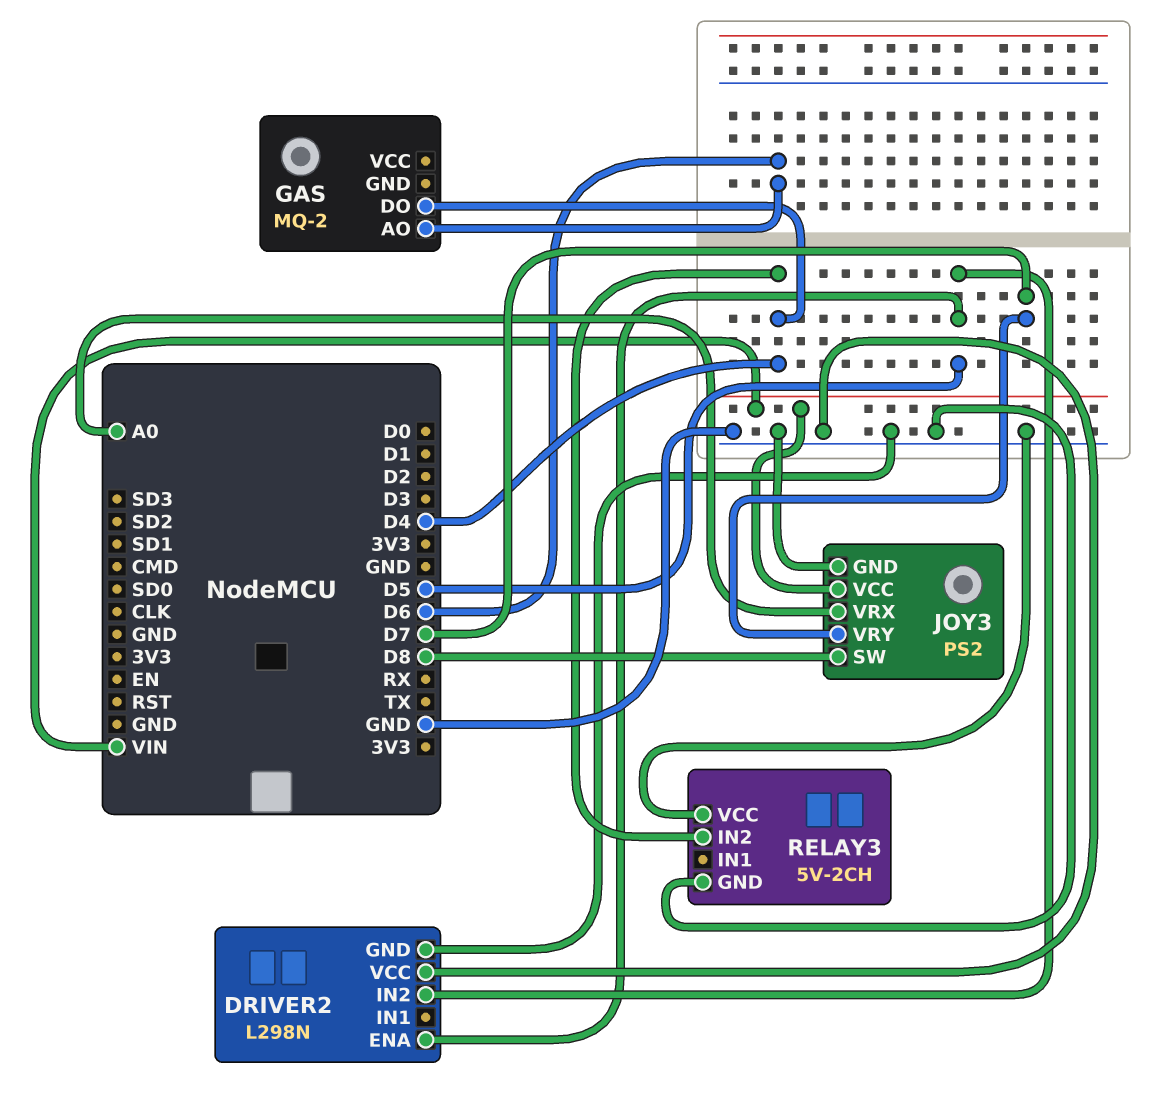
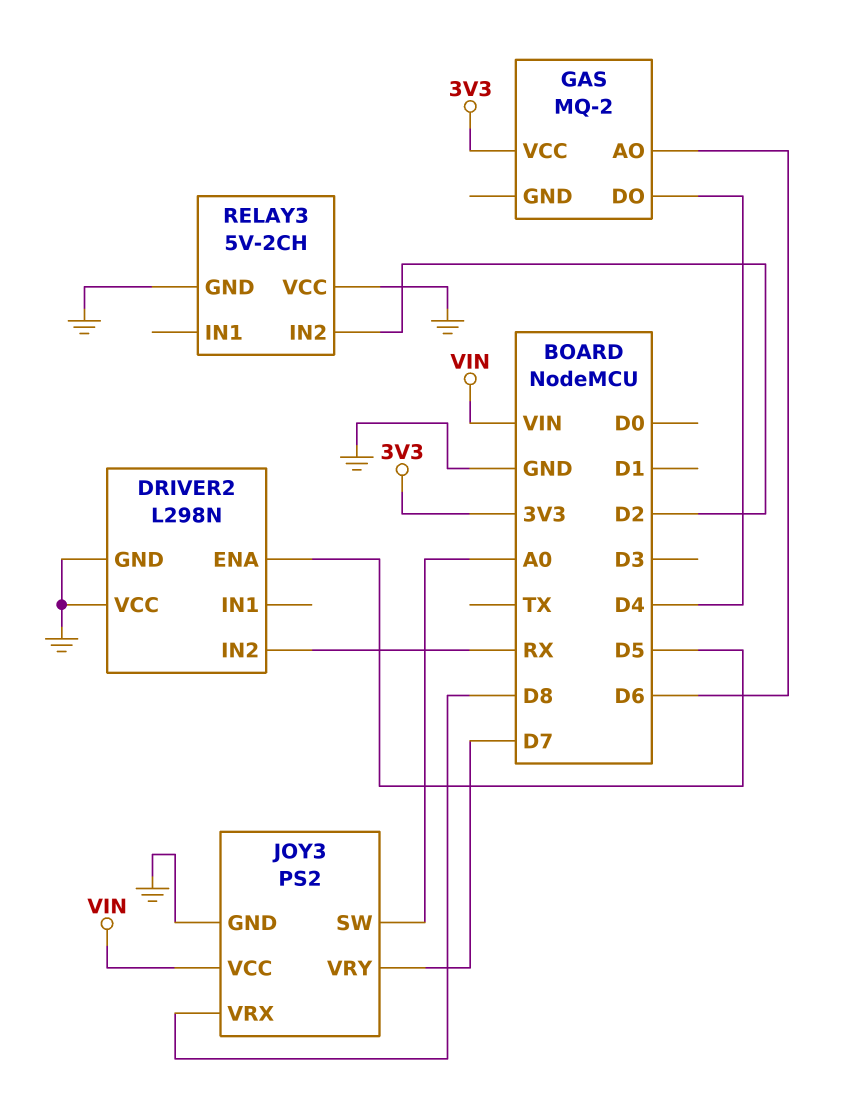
DRIVER2 pin IN2: D5 -> RX
GAS pin VCC: none -> 3V3
JOY3 pin SW: D8 -> A0
JOY3 pin VRX: A0 -> D8
RELAY3 pin IN2: D4 -> D2

